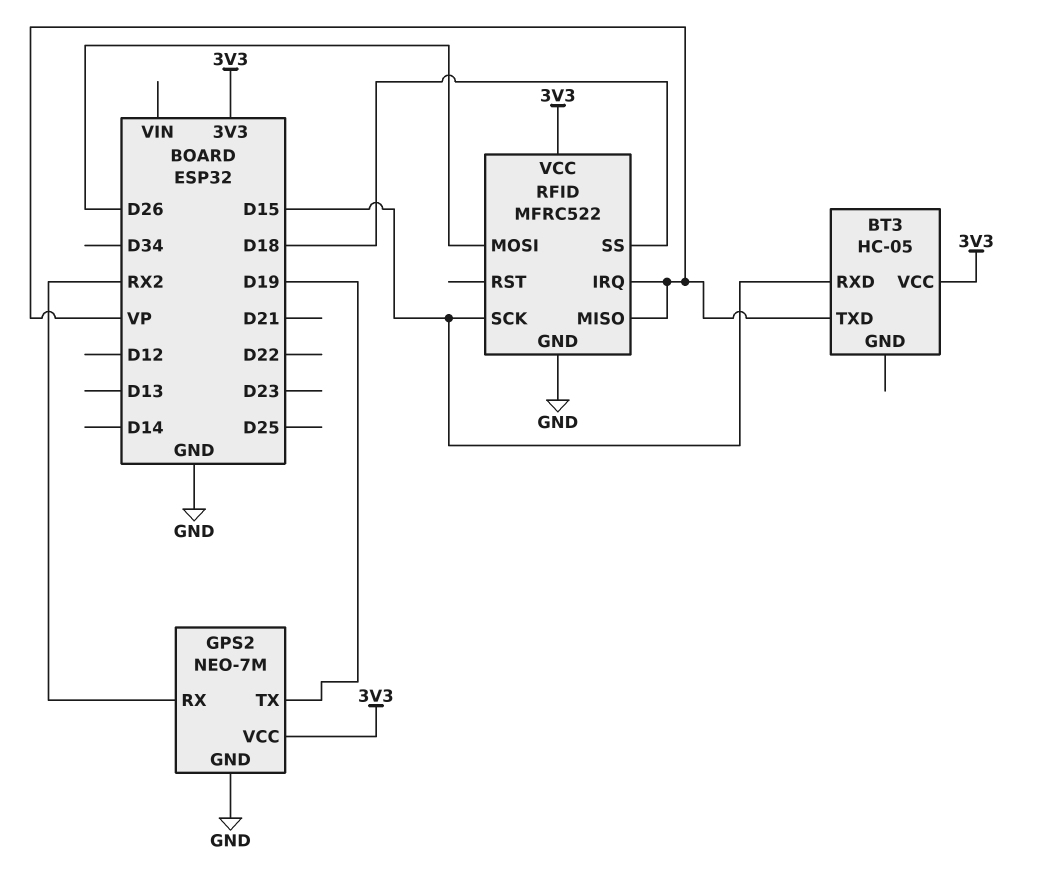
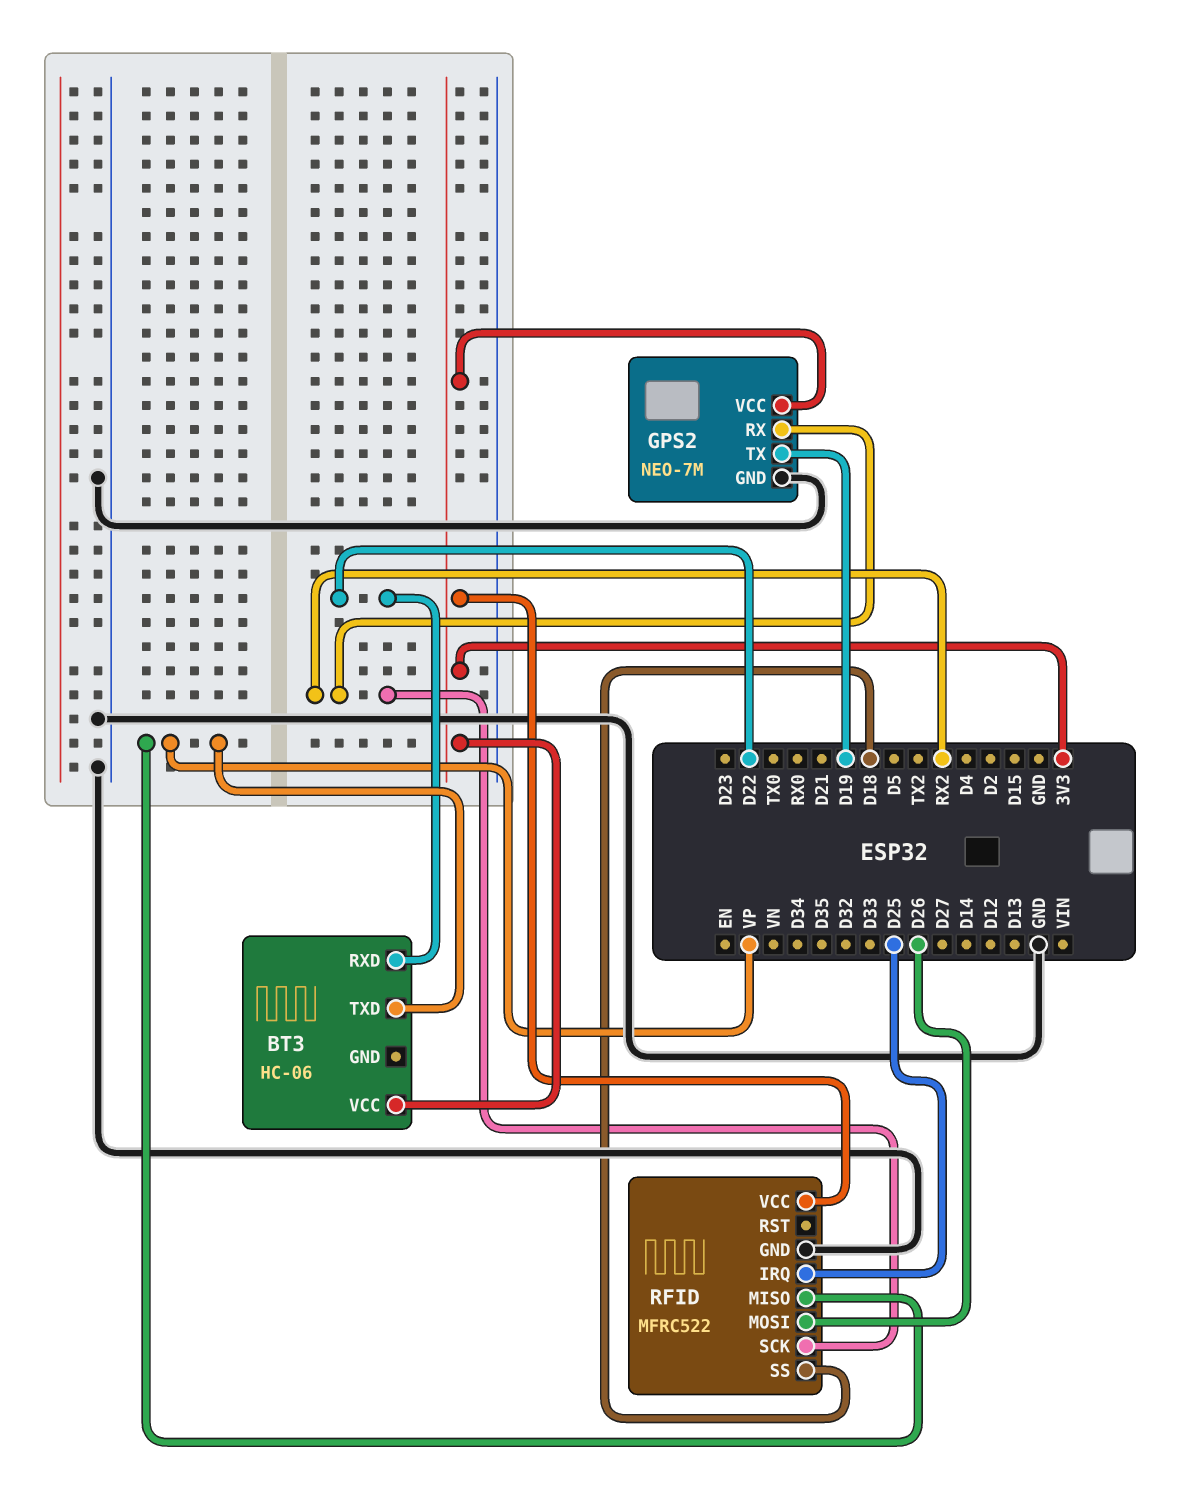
BT3: HC-05 -> HC-06
BT3 pin RXD: D15 -> D22
RFID pin IRQ: VP -> D25
RFID pin SCK: D15 -> RX2

